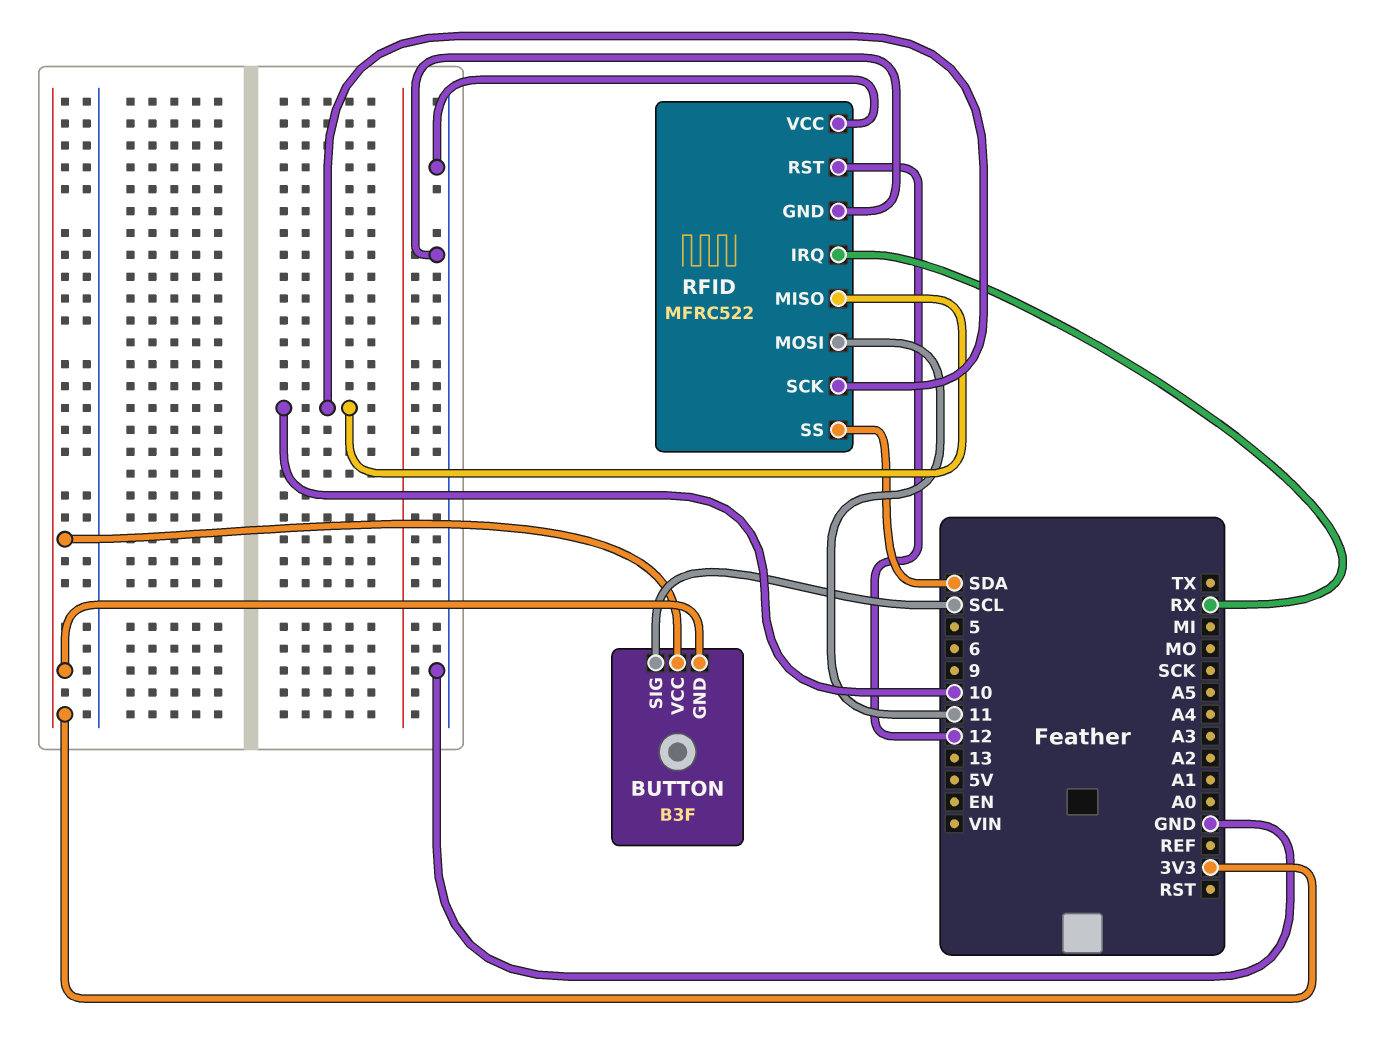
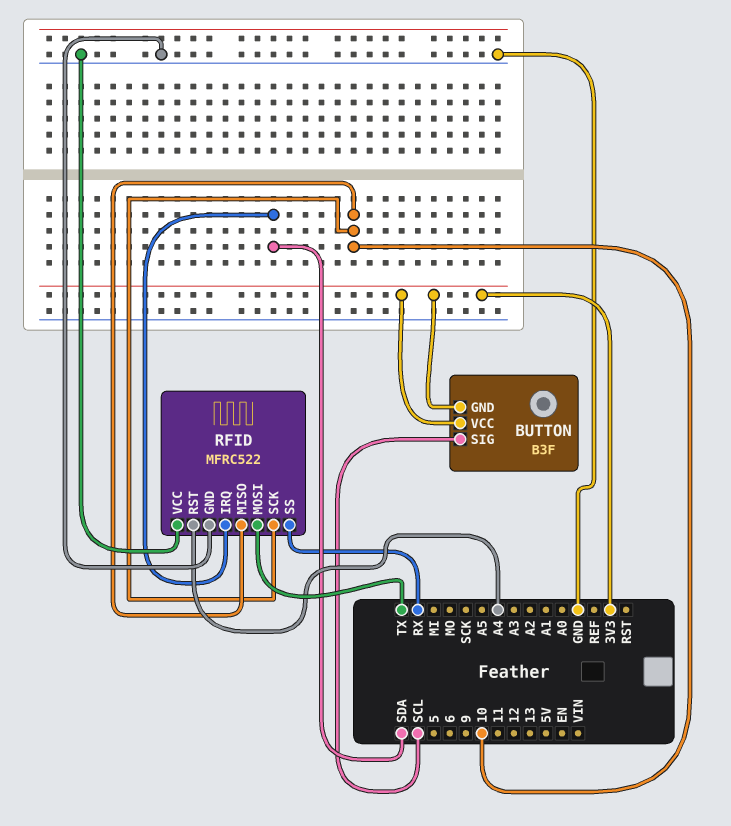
RFID pin IRQ: RX -> SDA
RFID pin MOSI: 11 -> TX
RFID pin RST: 12 -> A4
RFID pin SS: SDA -> RX

